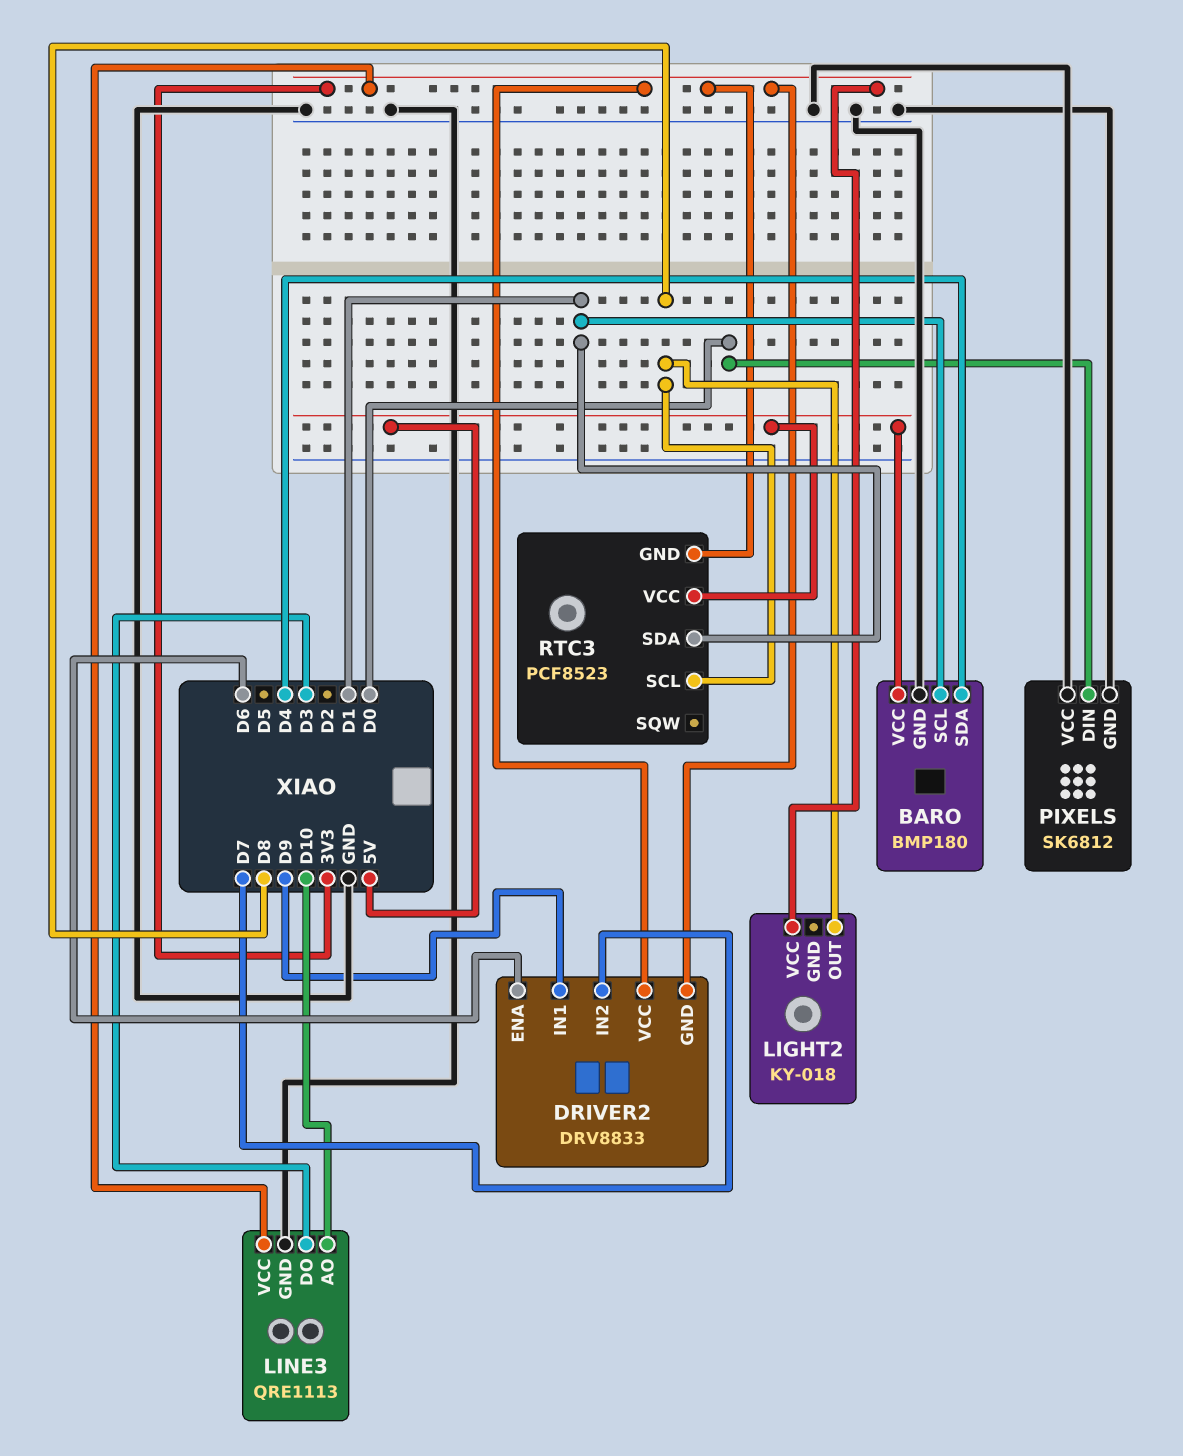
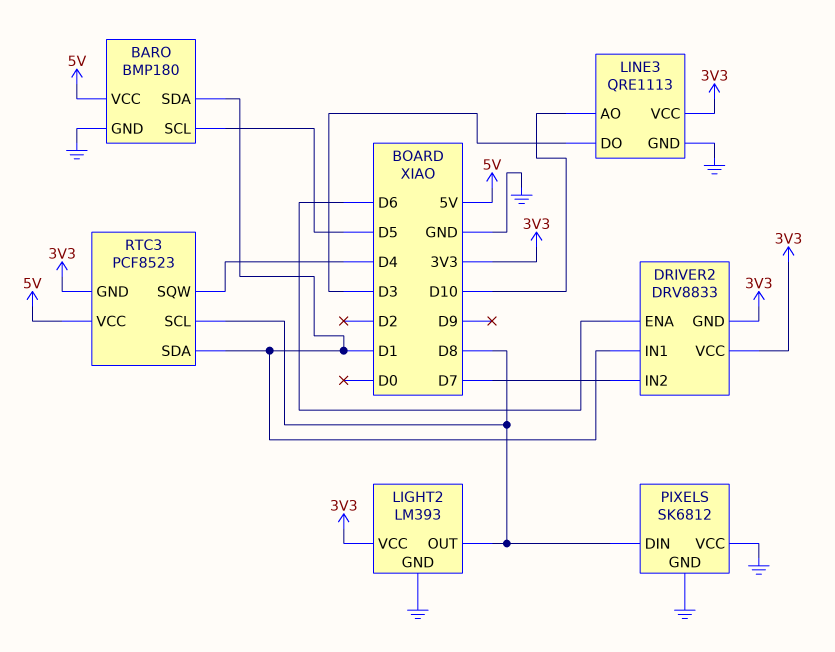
BARO pin SCL: D1 -> D5
BARO pin SDA: D4 -> D1
DRIVER2 pin IN1: D9 -> D1
LIGHT2: KY-018 -> LM393
LIGHT2 pin GND: none -> GND
PIXELS pin DIN: D0 -> D8
RTC3 pin SQW: none -> D4

